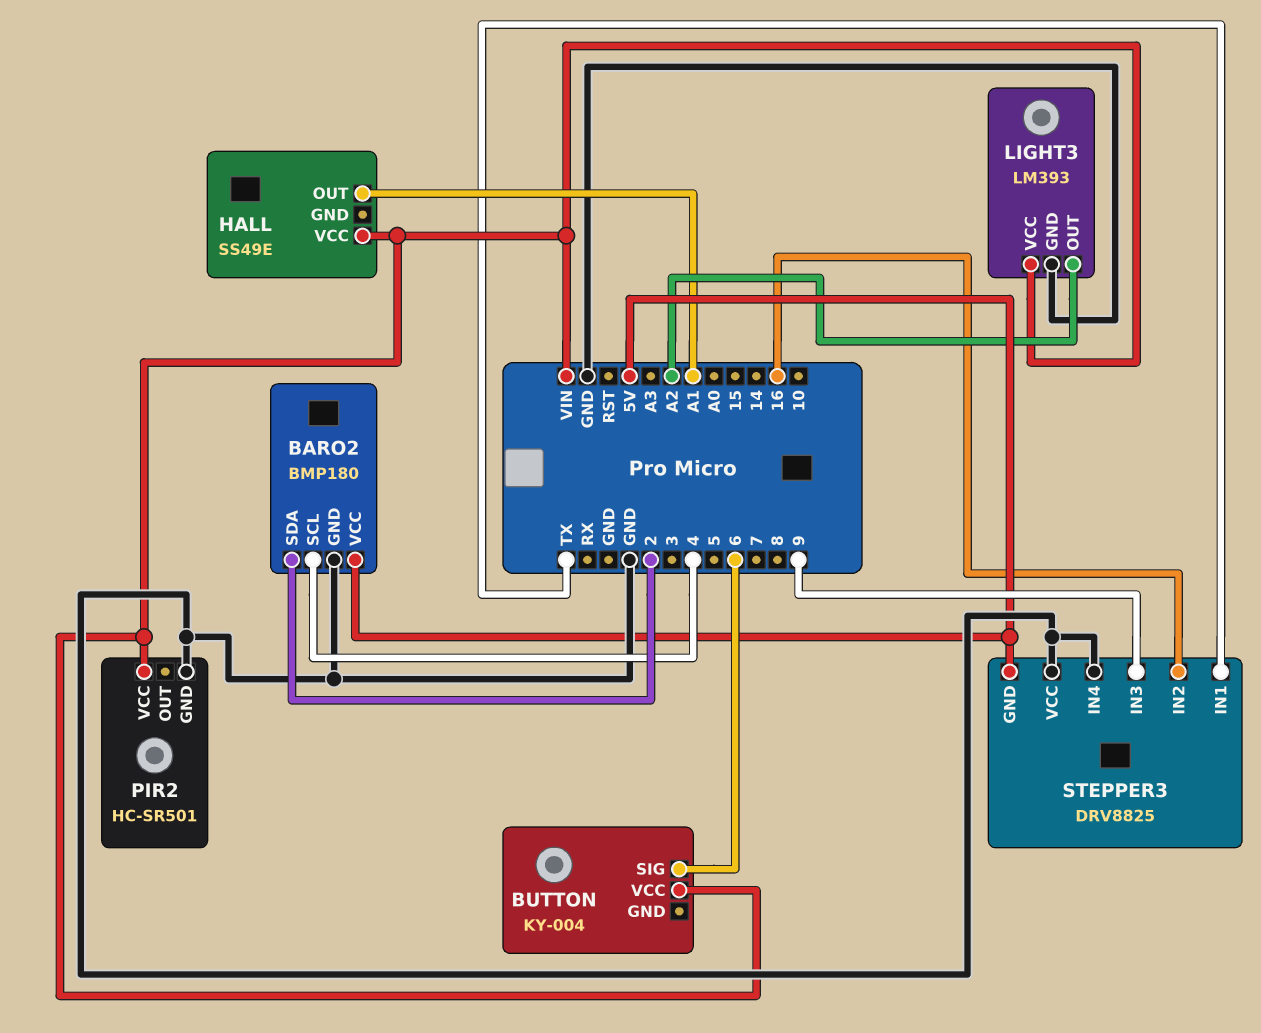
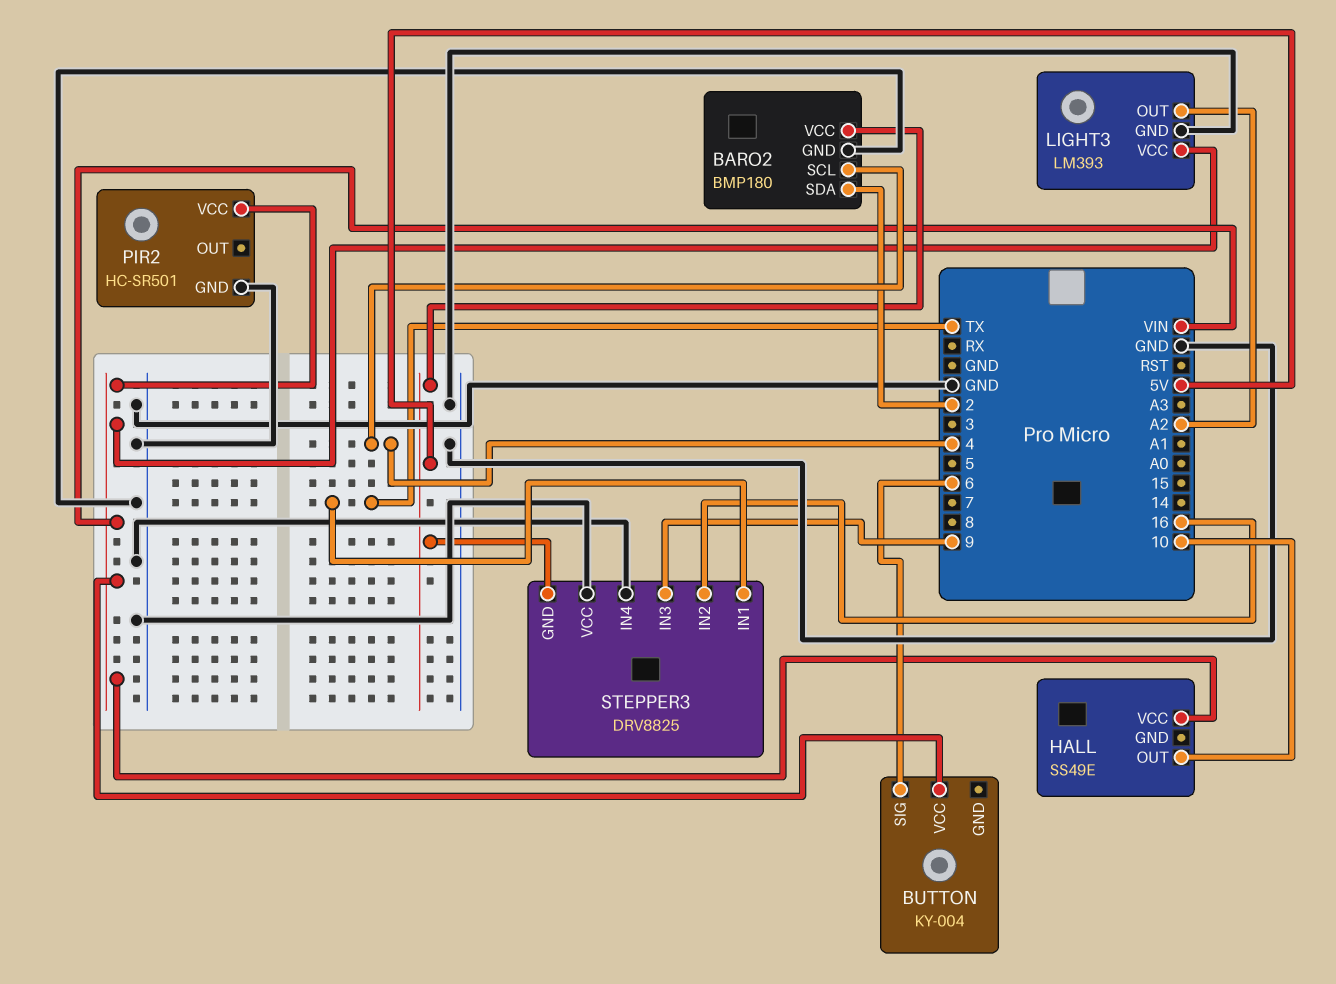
HALL pin OUT: A1 -> 10

